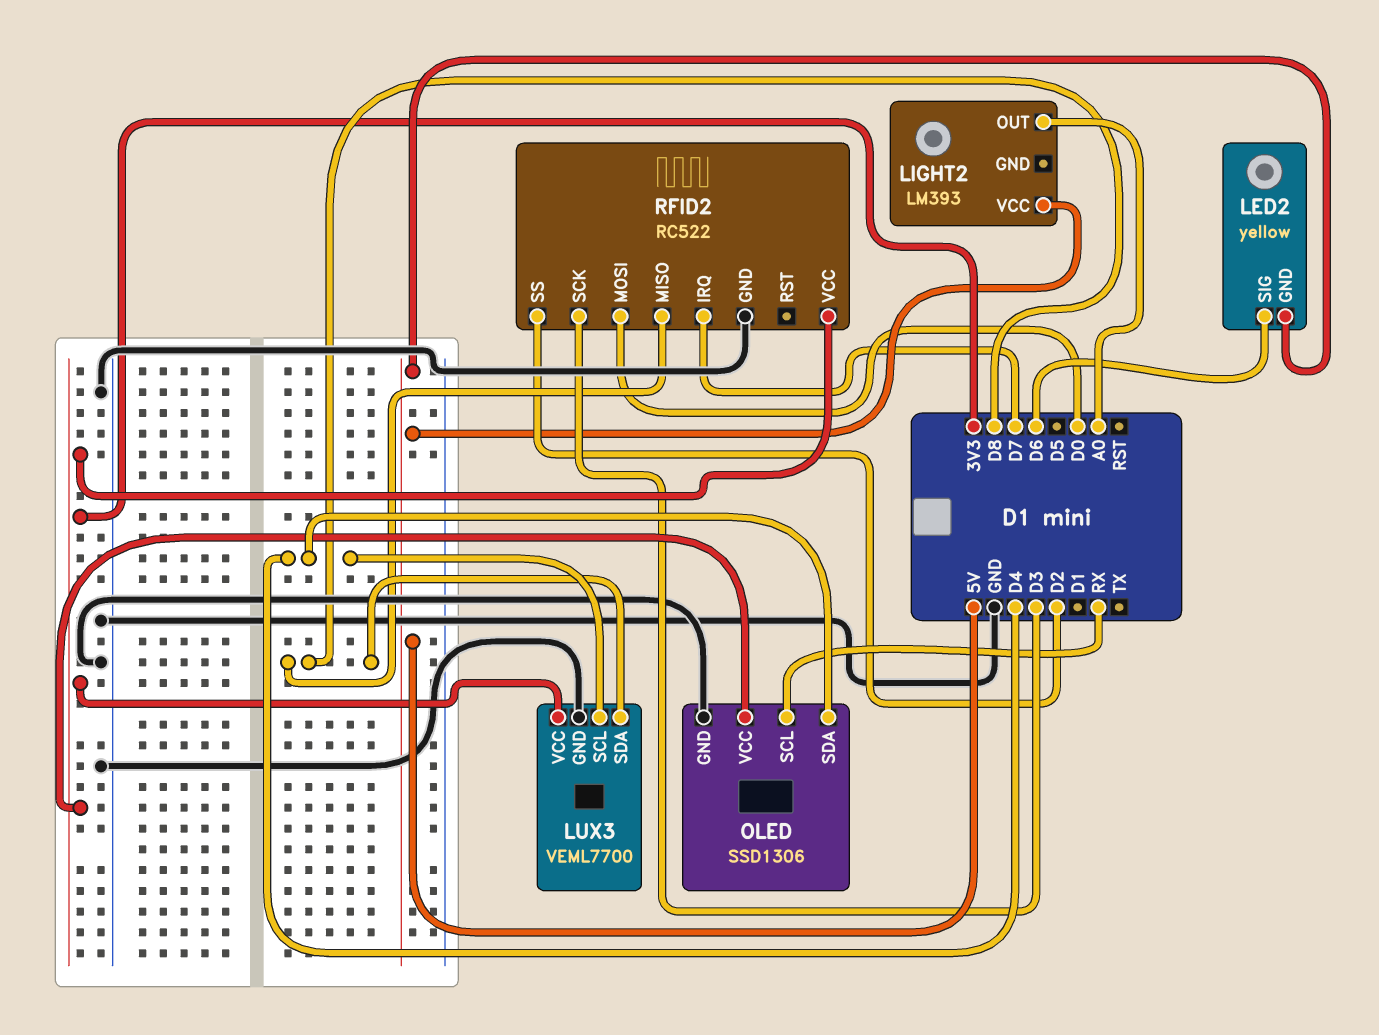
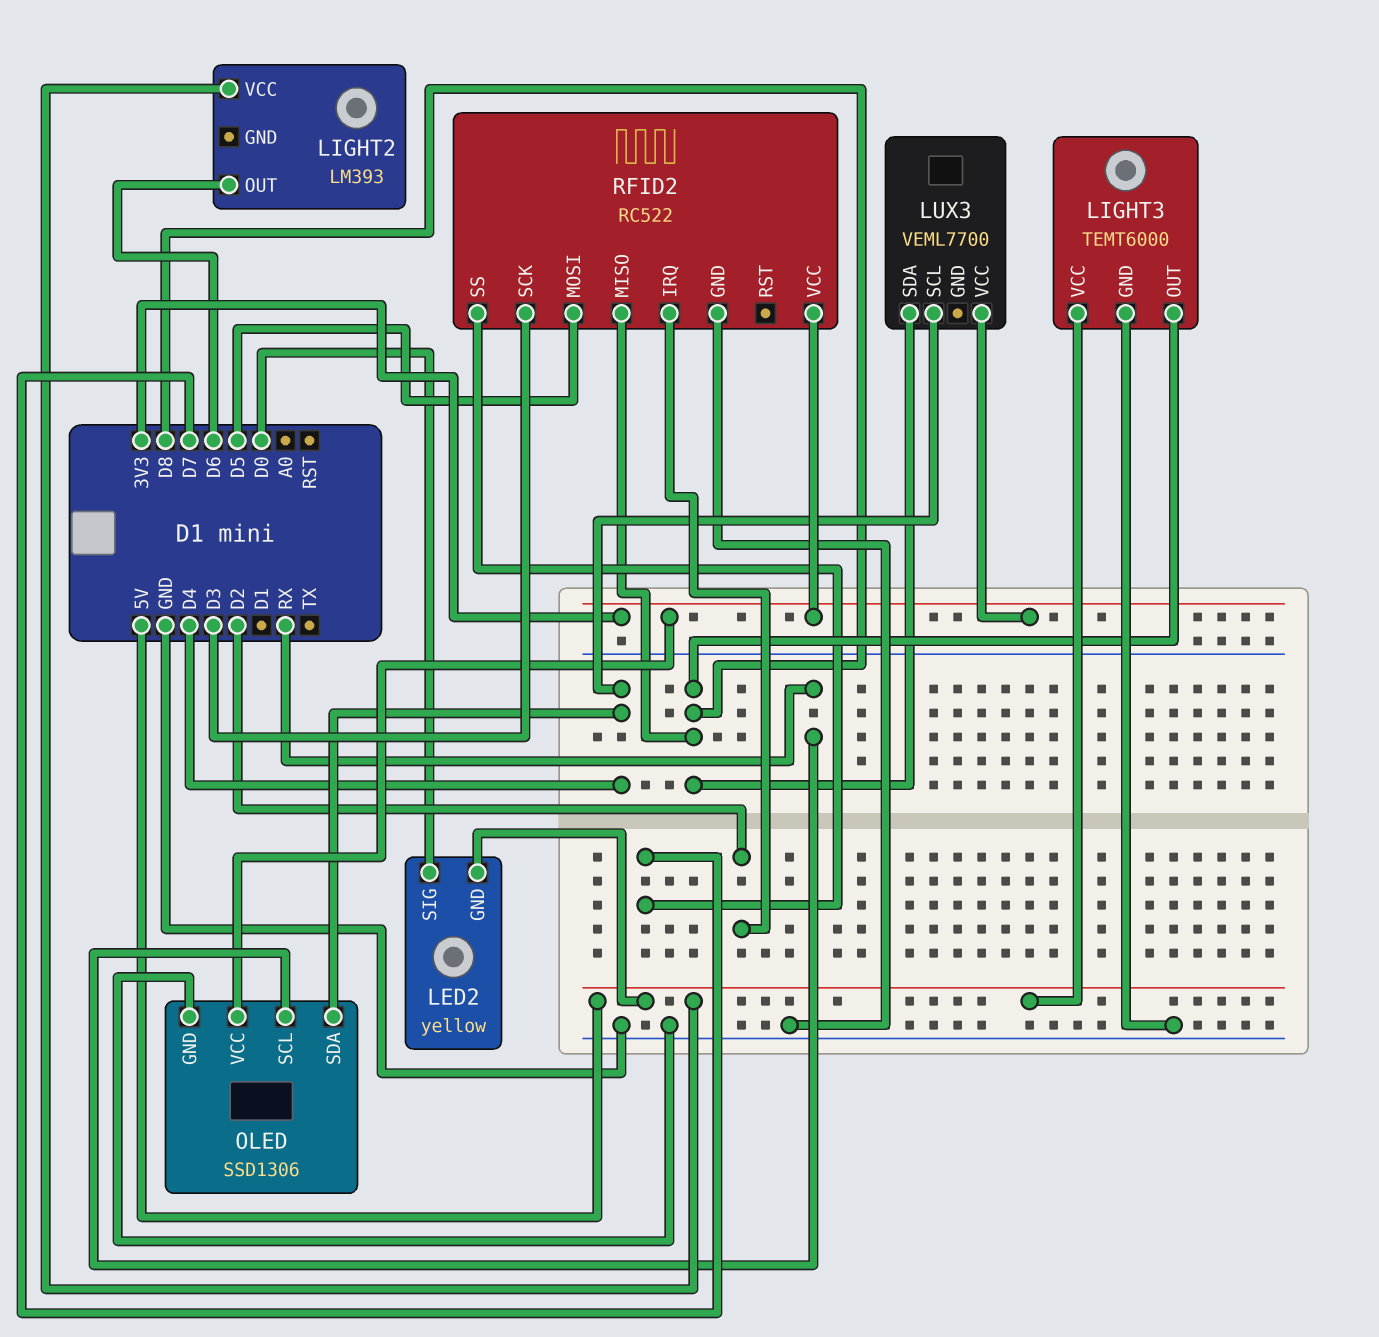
LED2 pin SIG: D6 -> D0
LIGHT2 pin OUT: A0 -> D6
LIGHT3: none -> TEMT6000
LIGHT3 pin GND: none -> GND
LIGHT3 pin OUT: none -> D8
LIGHT3 pin VCC: none -> 5V
LUX3 pin GND: GND -> none
RFID2 pin IRQ: D7 -> D2
RFID2 pin MOSI: D0 -> D5
RFID2 pin SS: D2 -> D7

